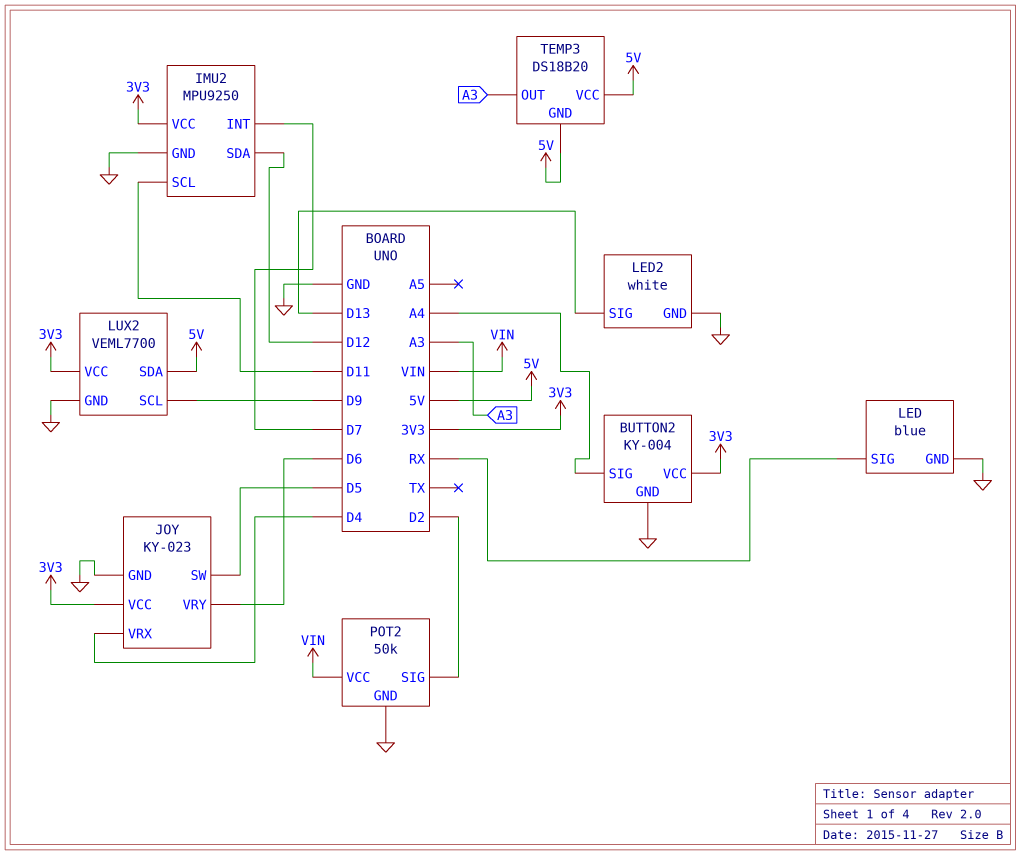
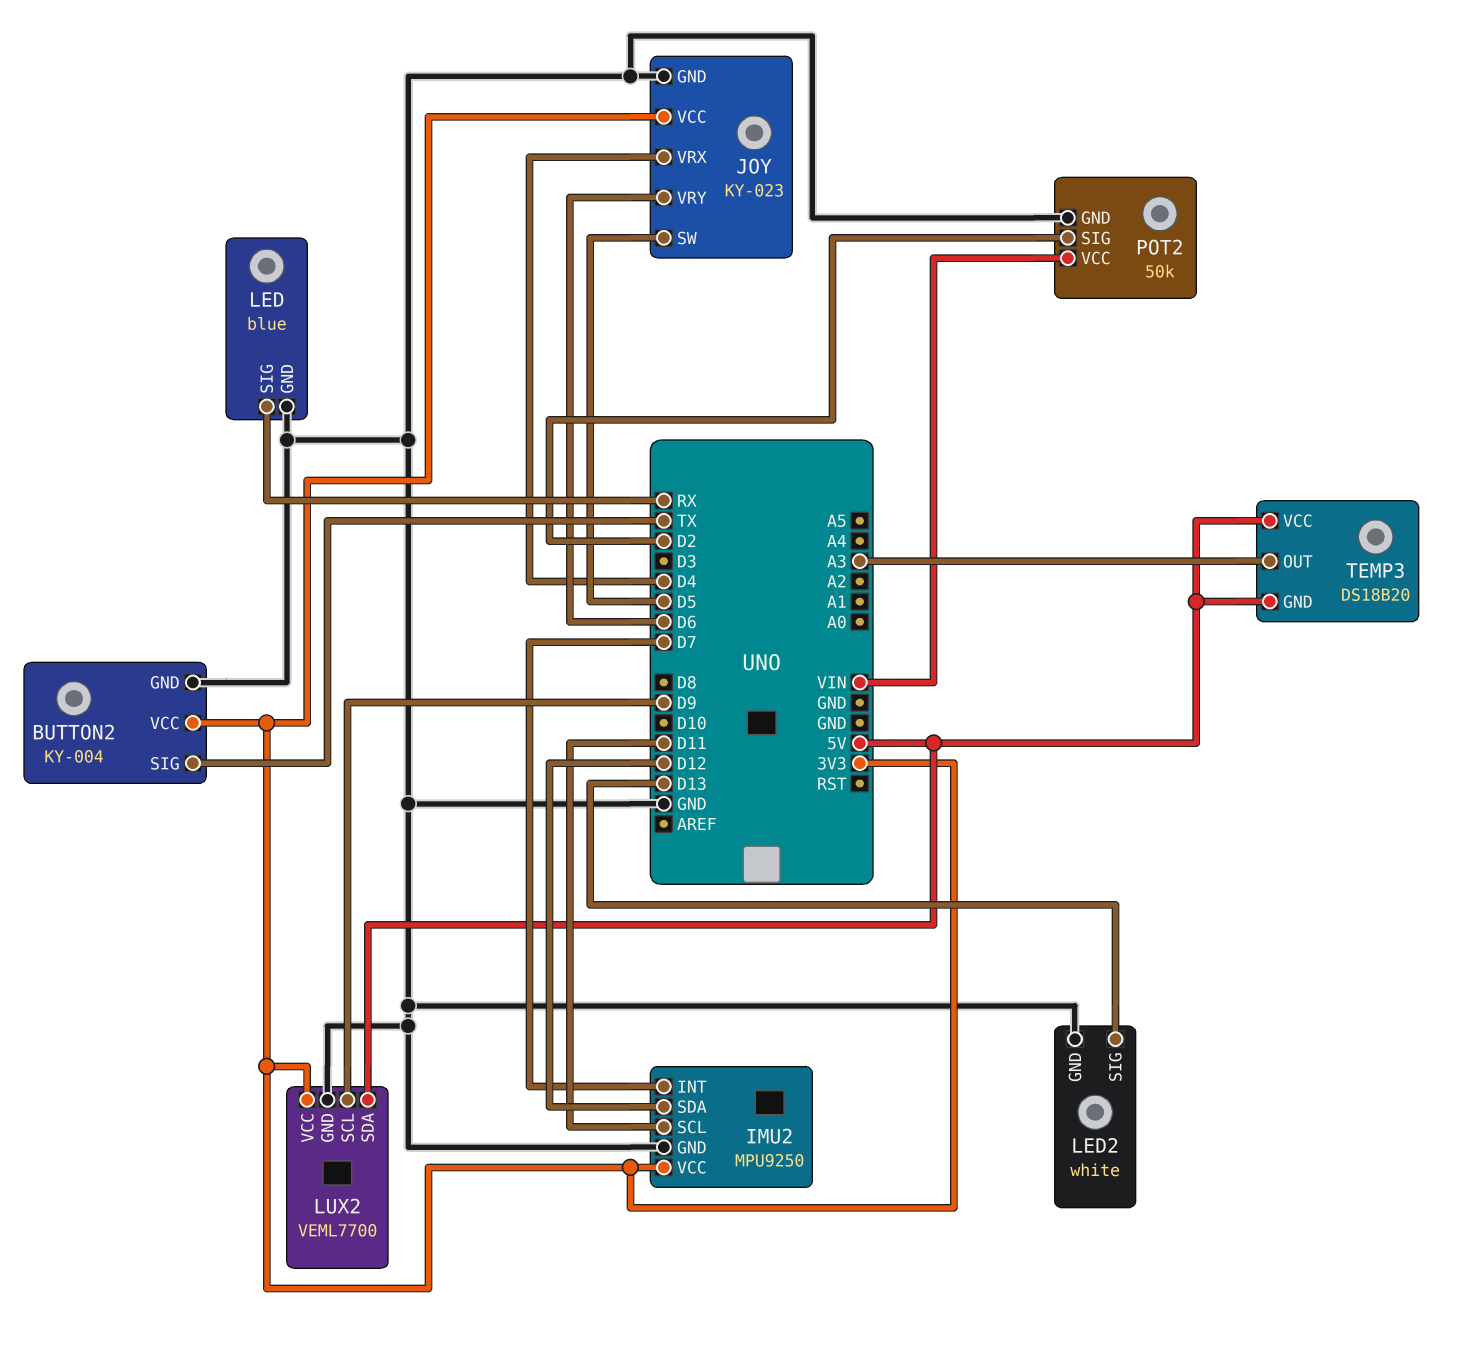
BUTTON2 pin SIG: A4 -> TX

